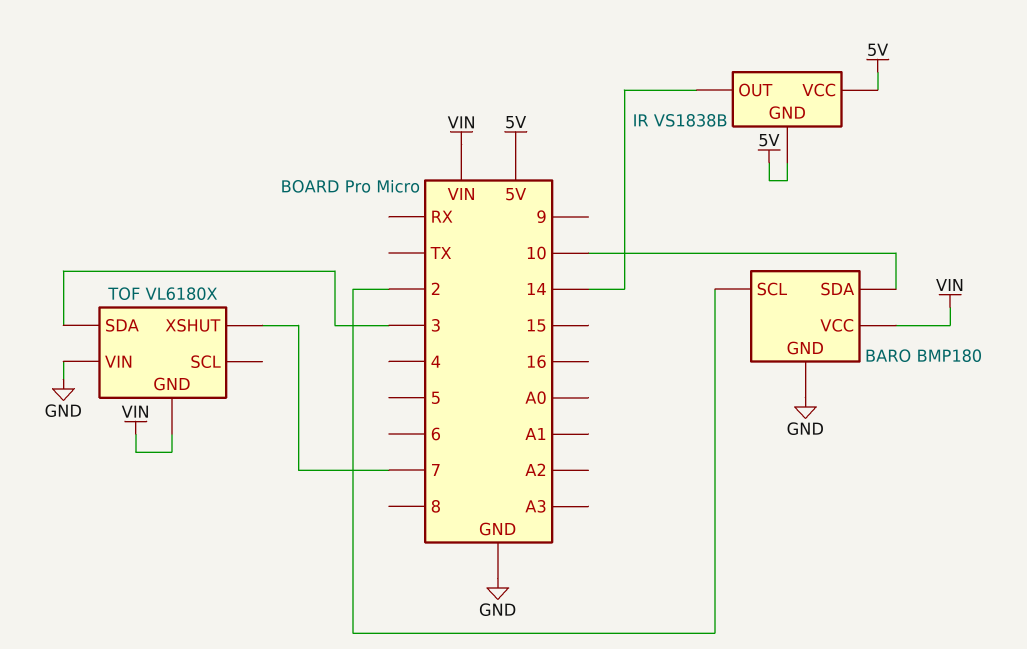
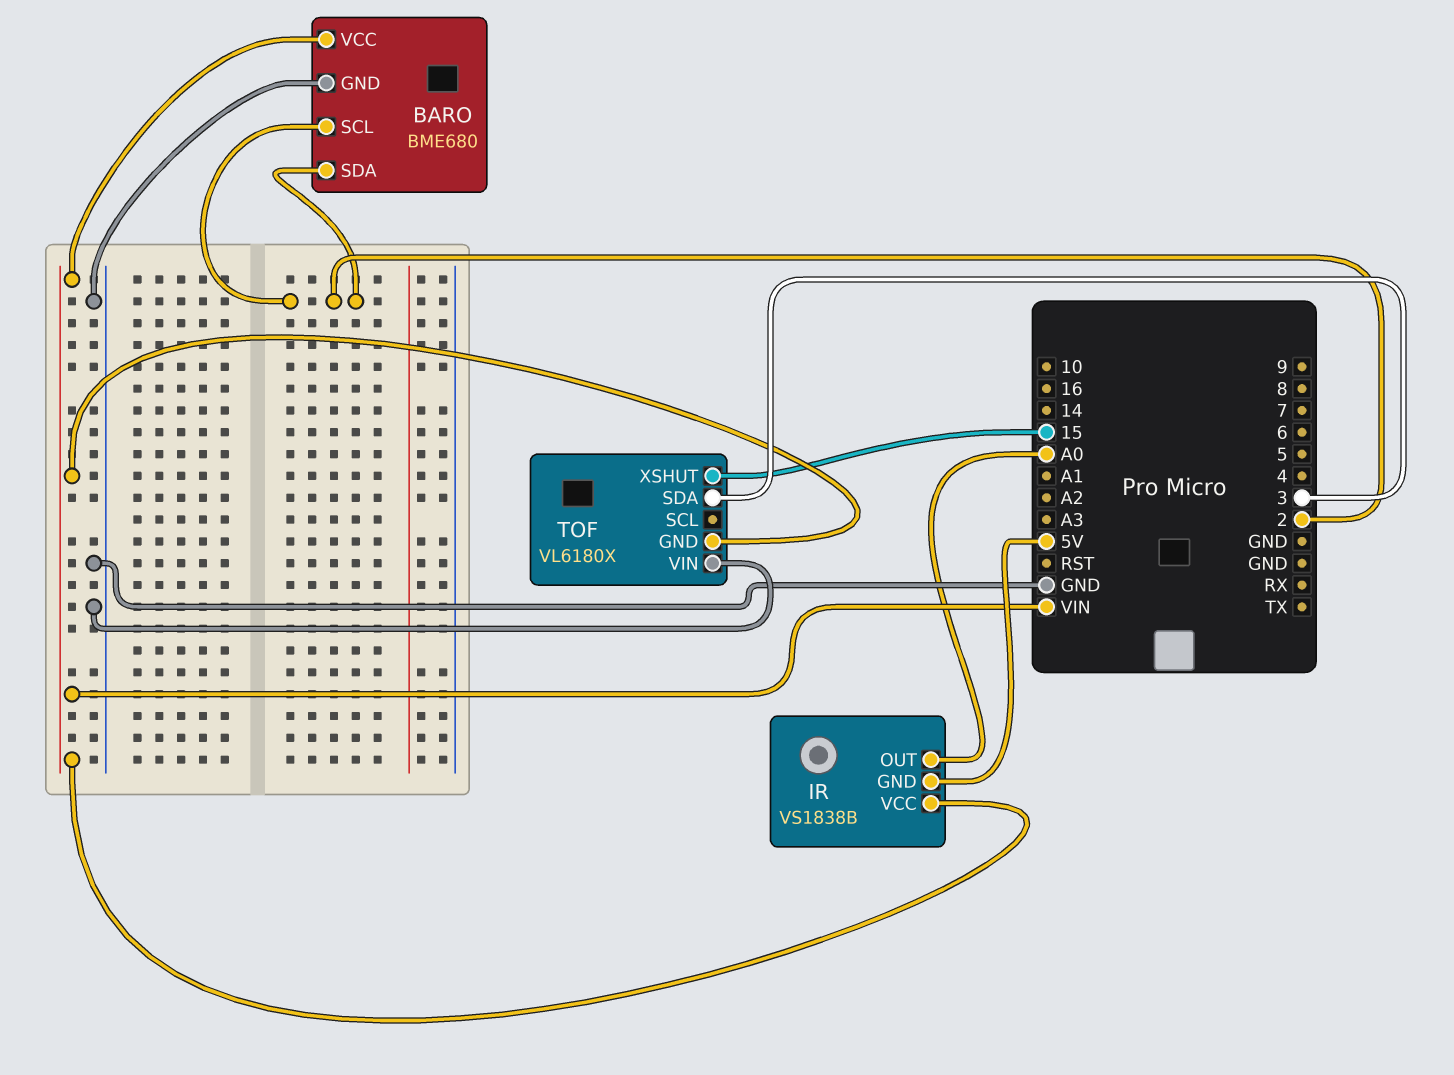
BARO: BMP180 -> BME680
BARO pin SDA: 10 -> 2
IR pin OUT: 14 -> A0
IR pin VCC: 5V -> VIN
TOF pin XSHUT: 7 -> 15

